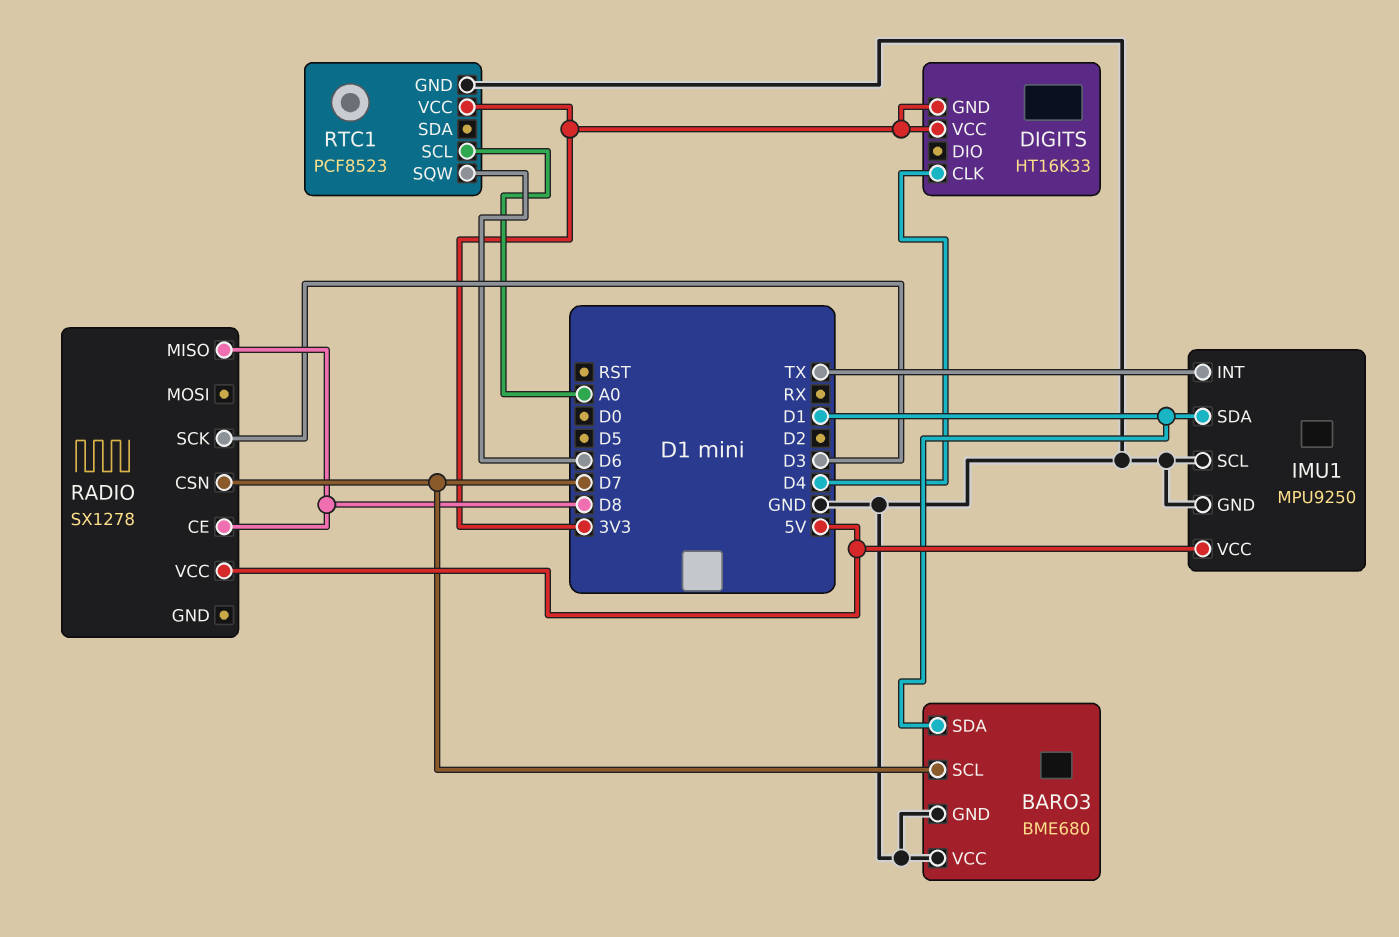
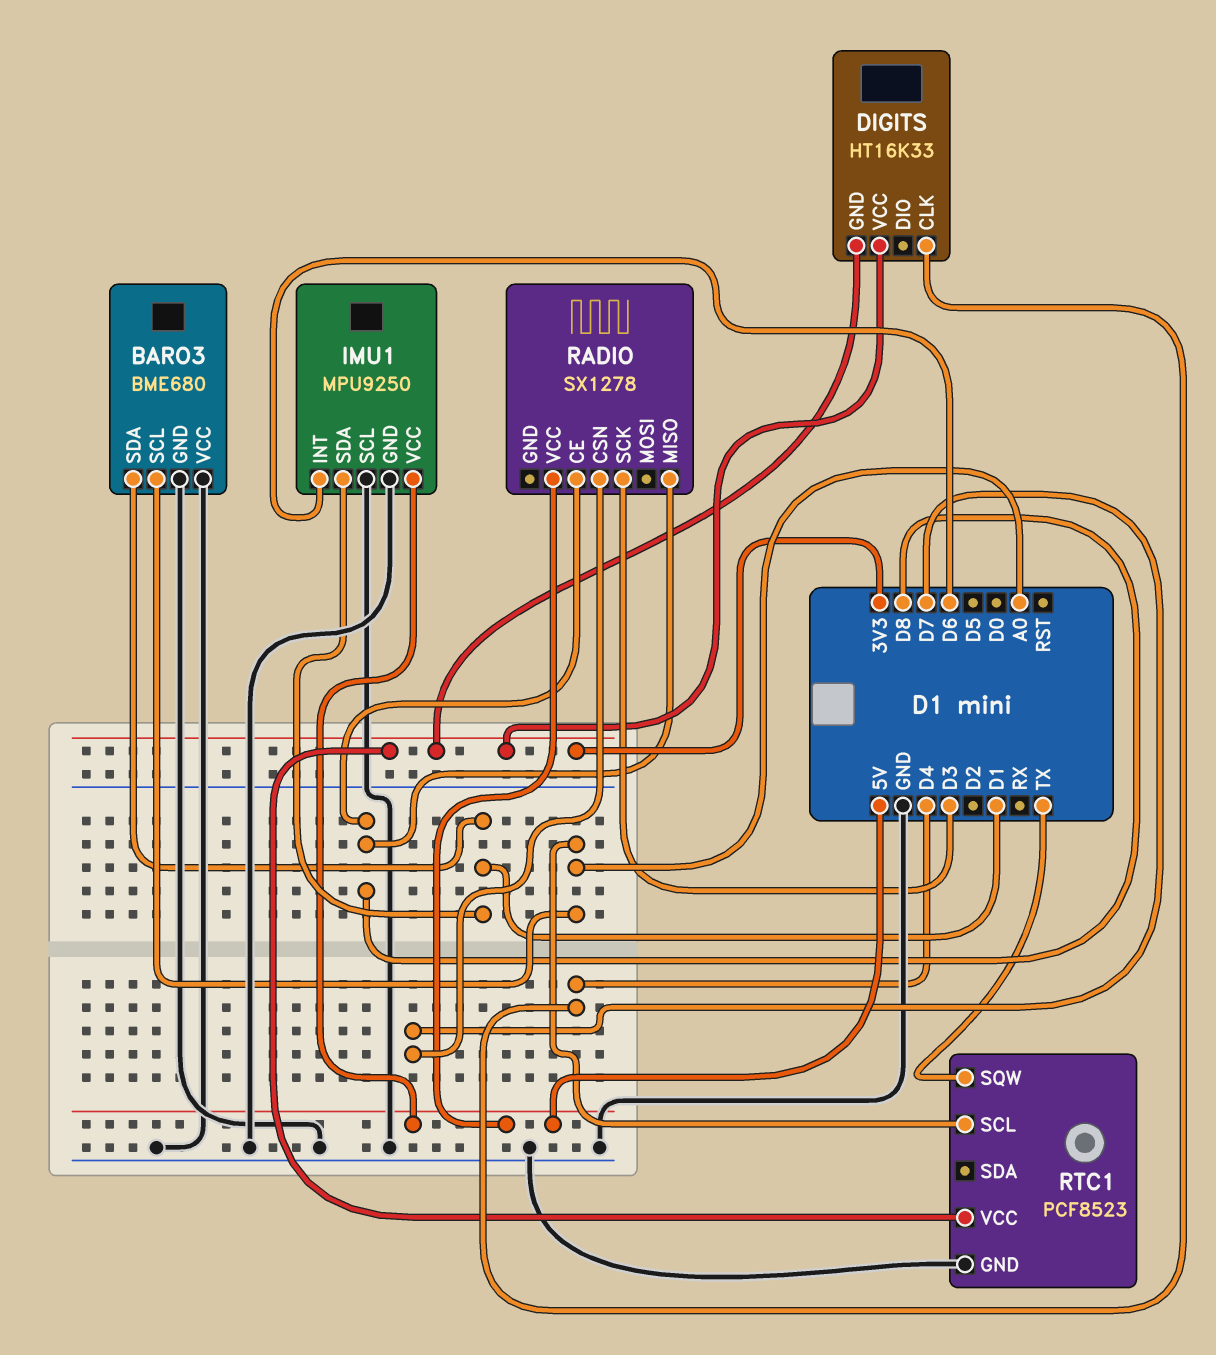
BARO3 pin SCL: D7 -> A0
IMU1 pin INT: TX -> D6
RTC1 pin SQW: D6 -> TX

